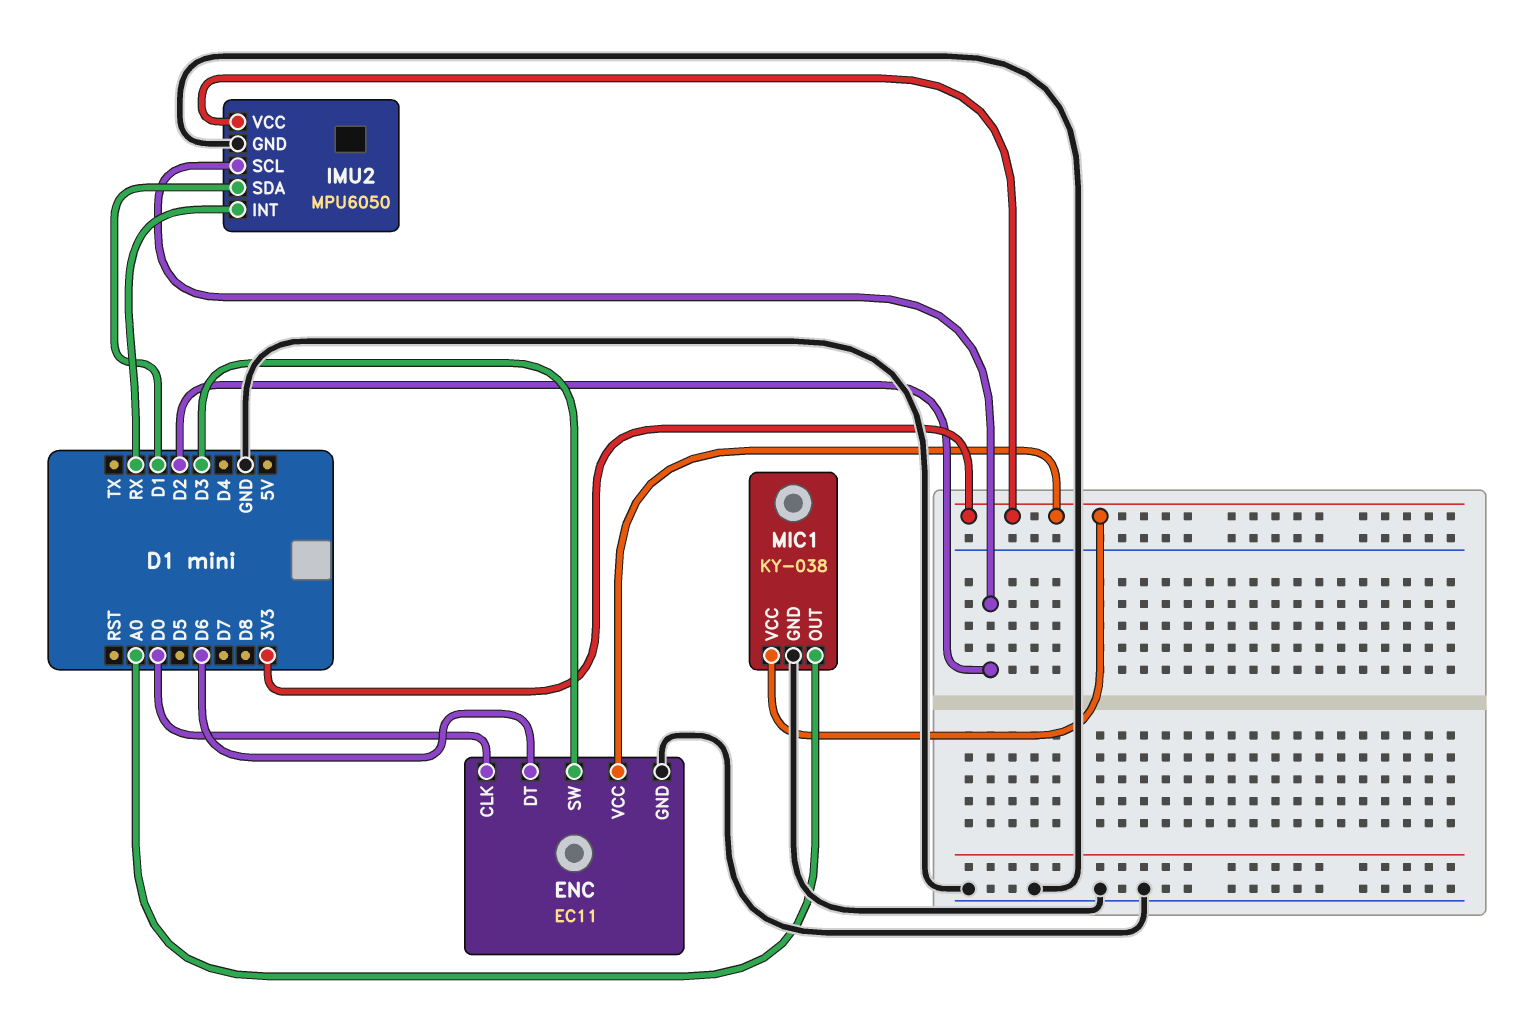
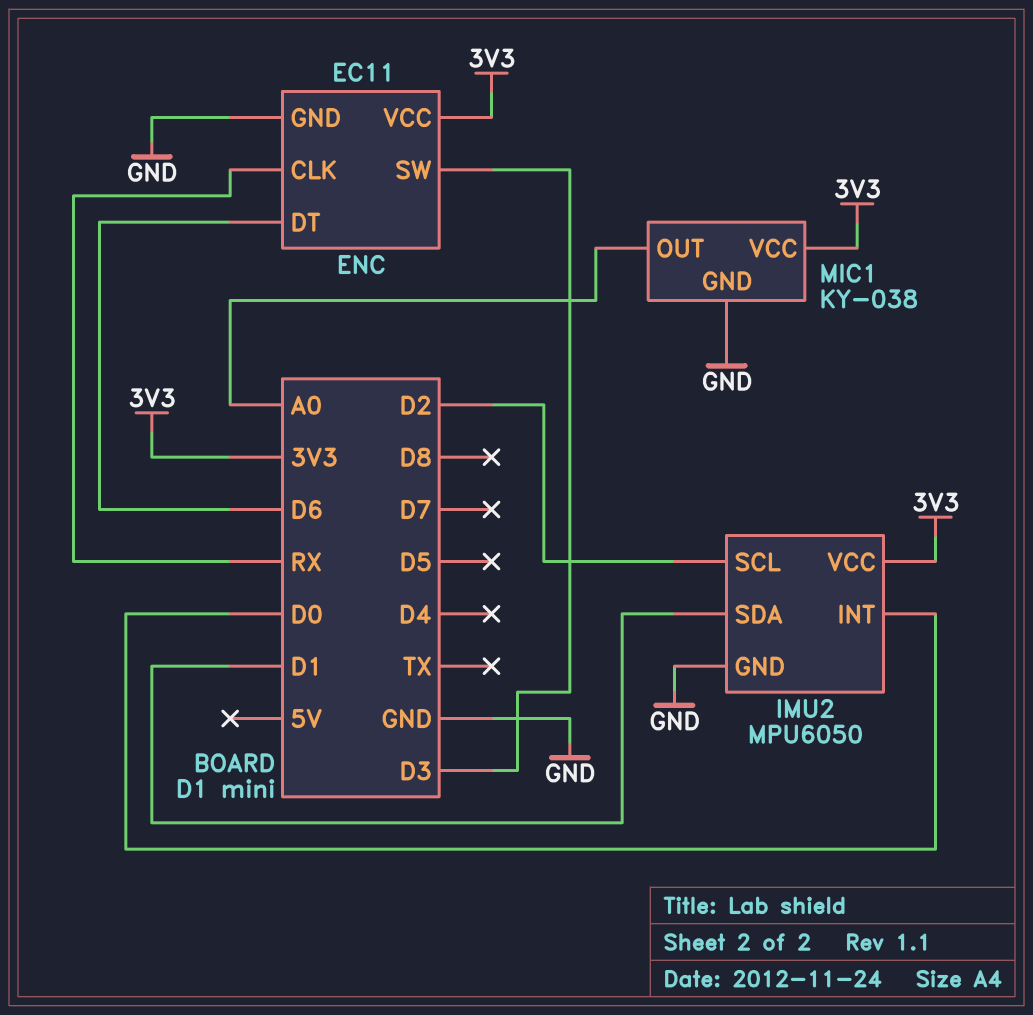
ENC pin CLK: D0 -> RX
IMU2 pin INT: RX -> D0

